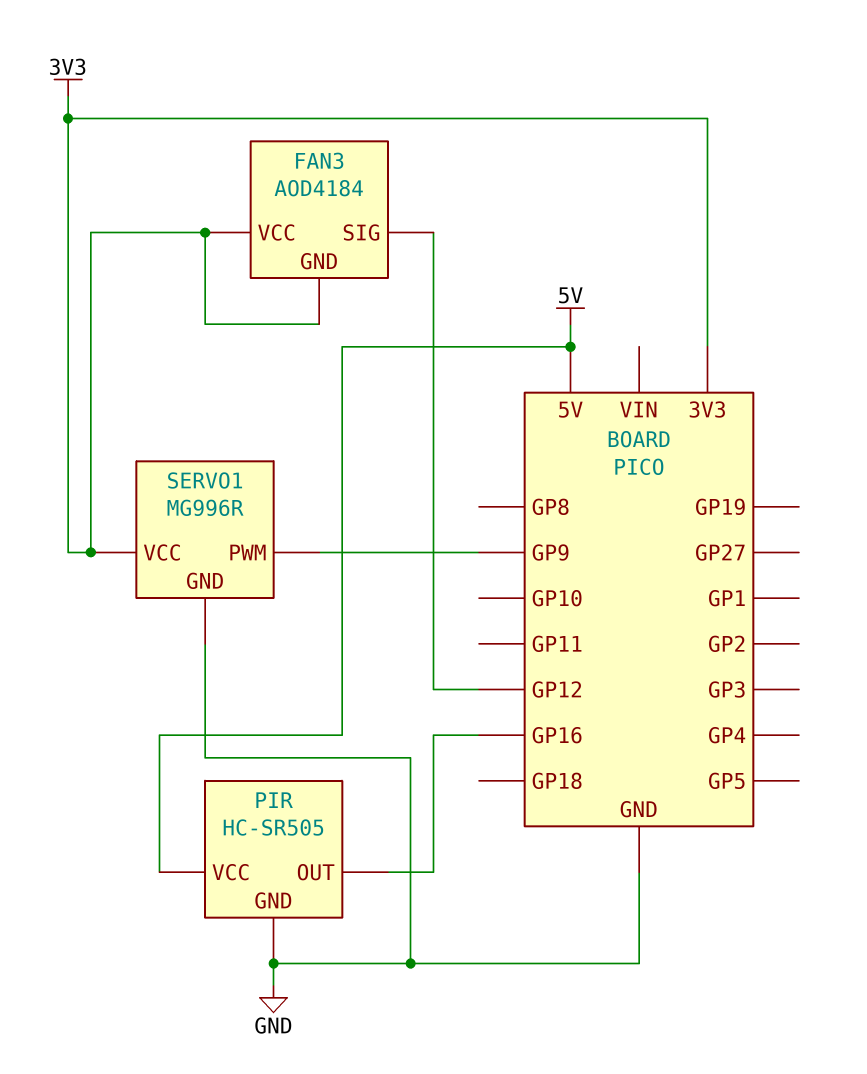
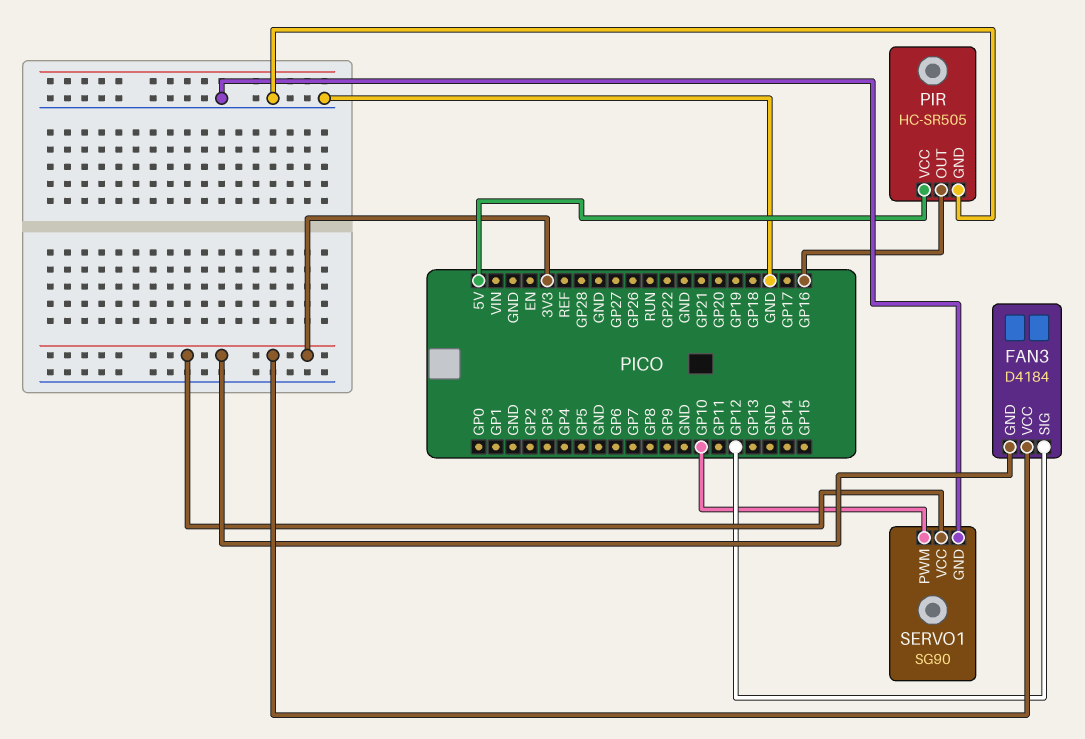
FAN3: AOD4184 -> D4184
SERVO1: MG996R -> SG90
SERVO1 pin PWM: GP9 -> GP10

